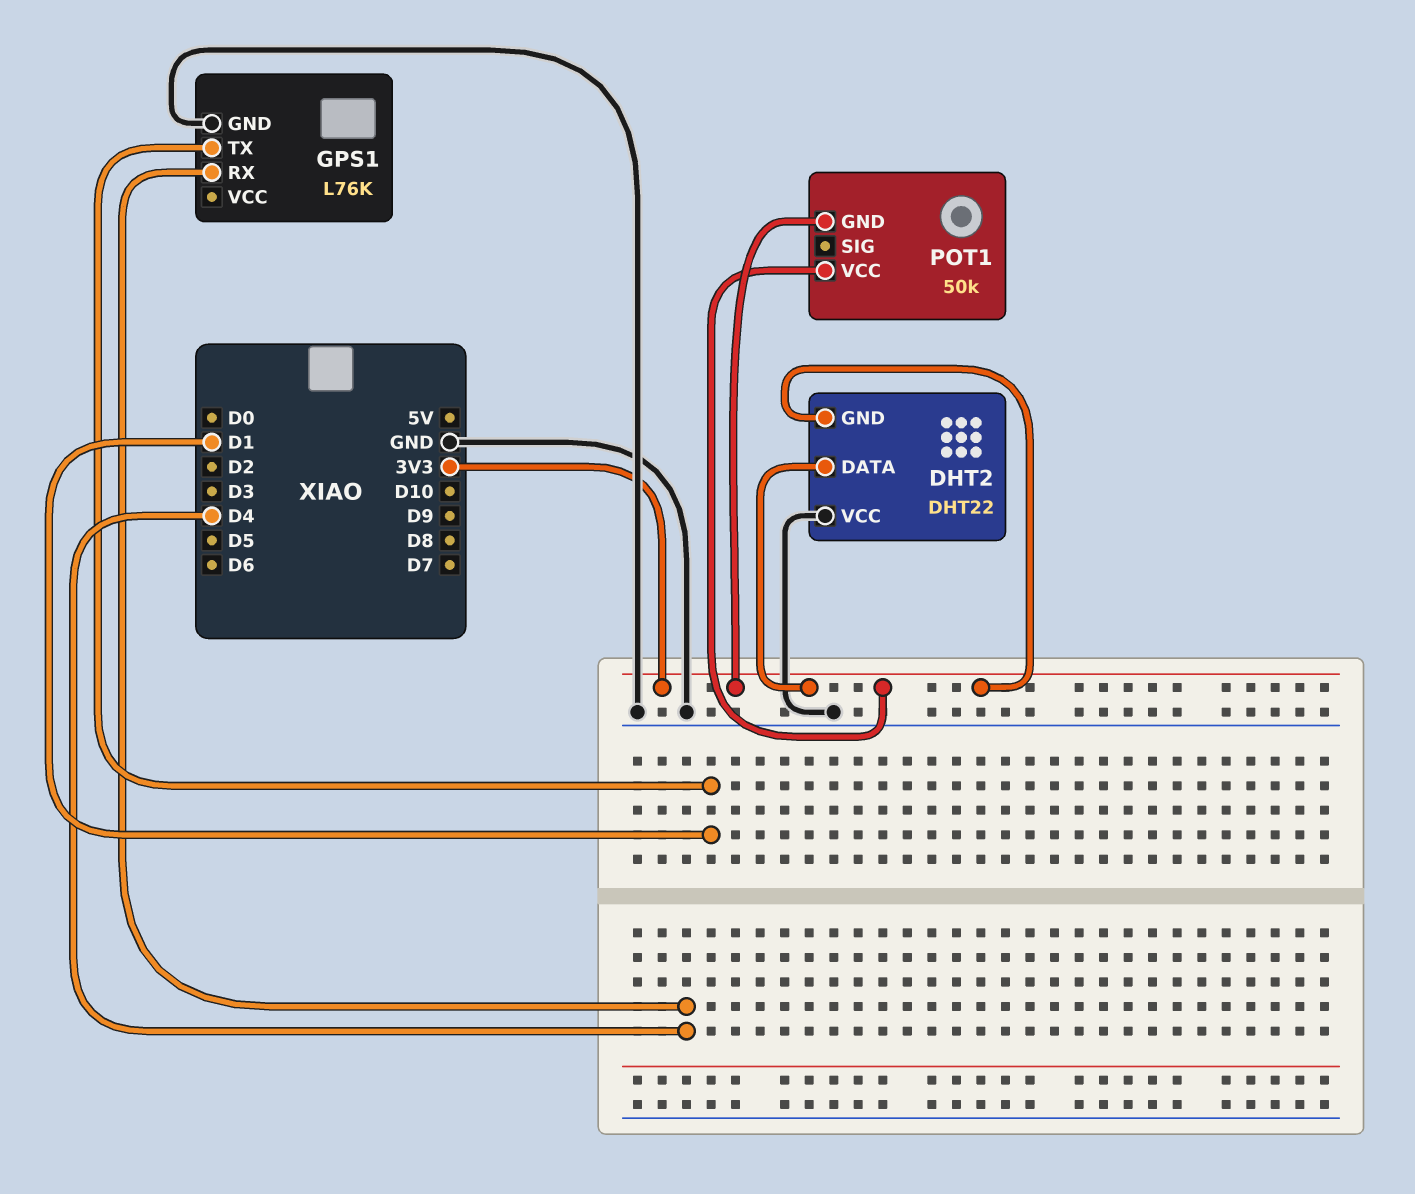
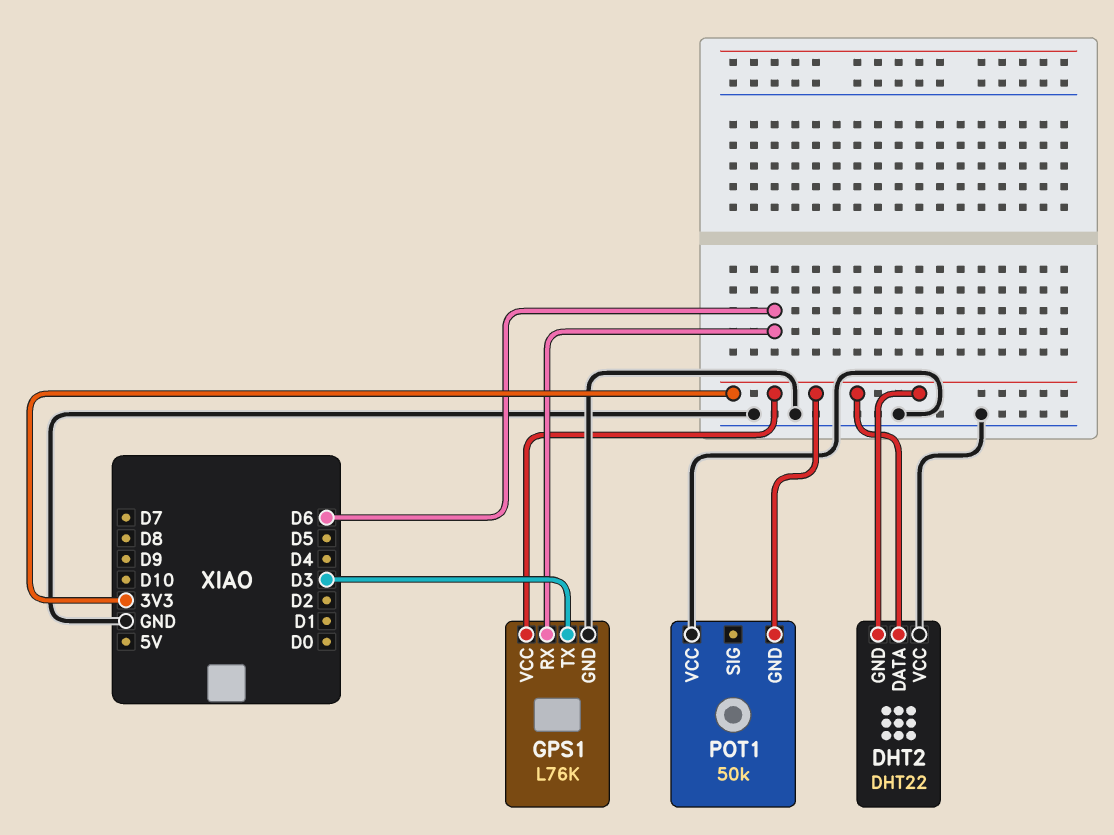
GPS1 pin RX: D4 -> D6
GPS1 pin TX: D1 -> D3
GPS1 pin VCC: none -> 3V3
POT1 pin VCC: 3V3 -> GND

